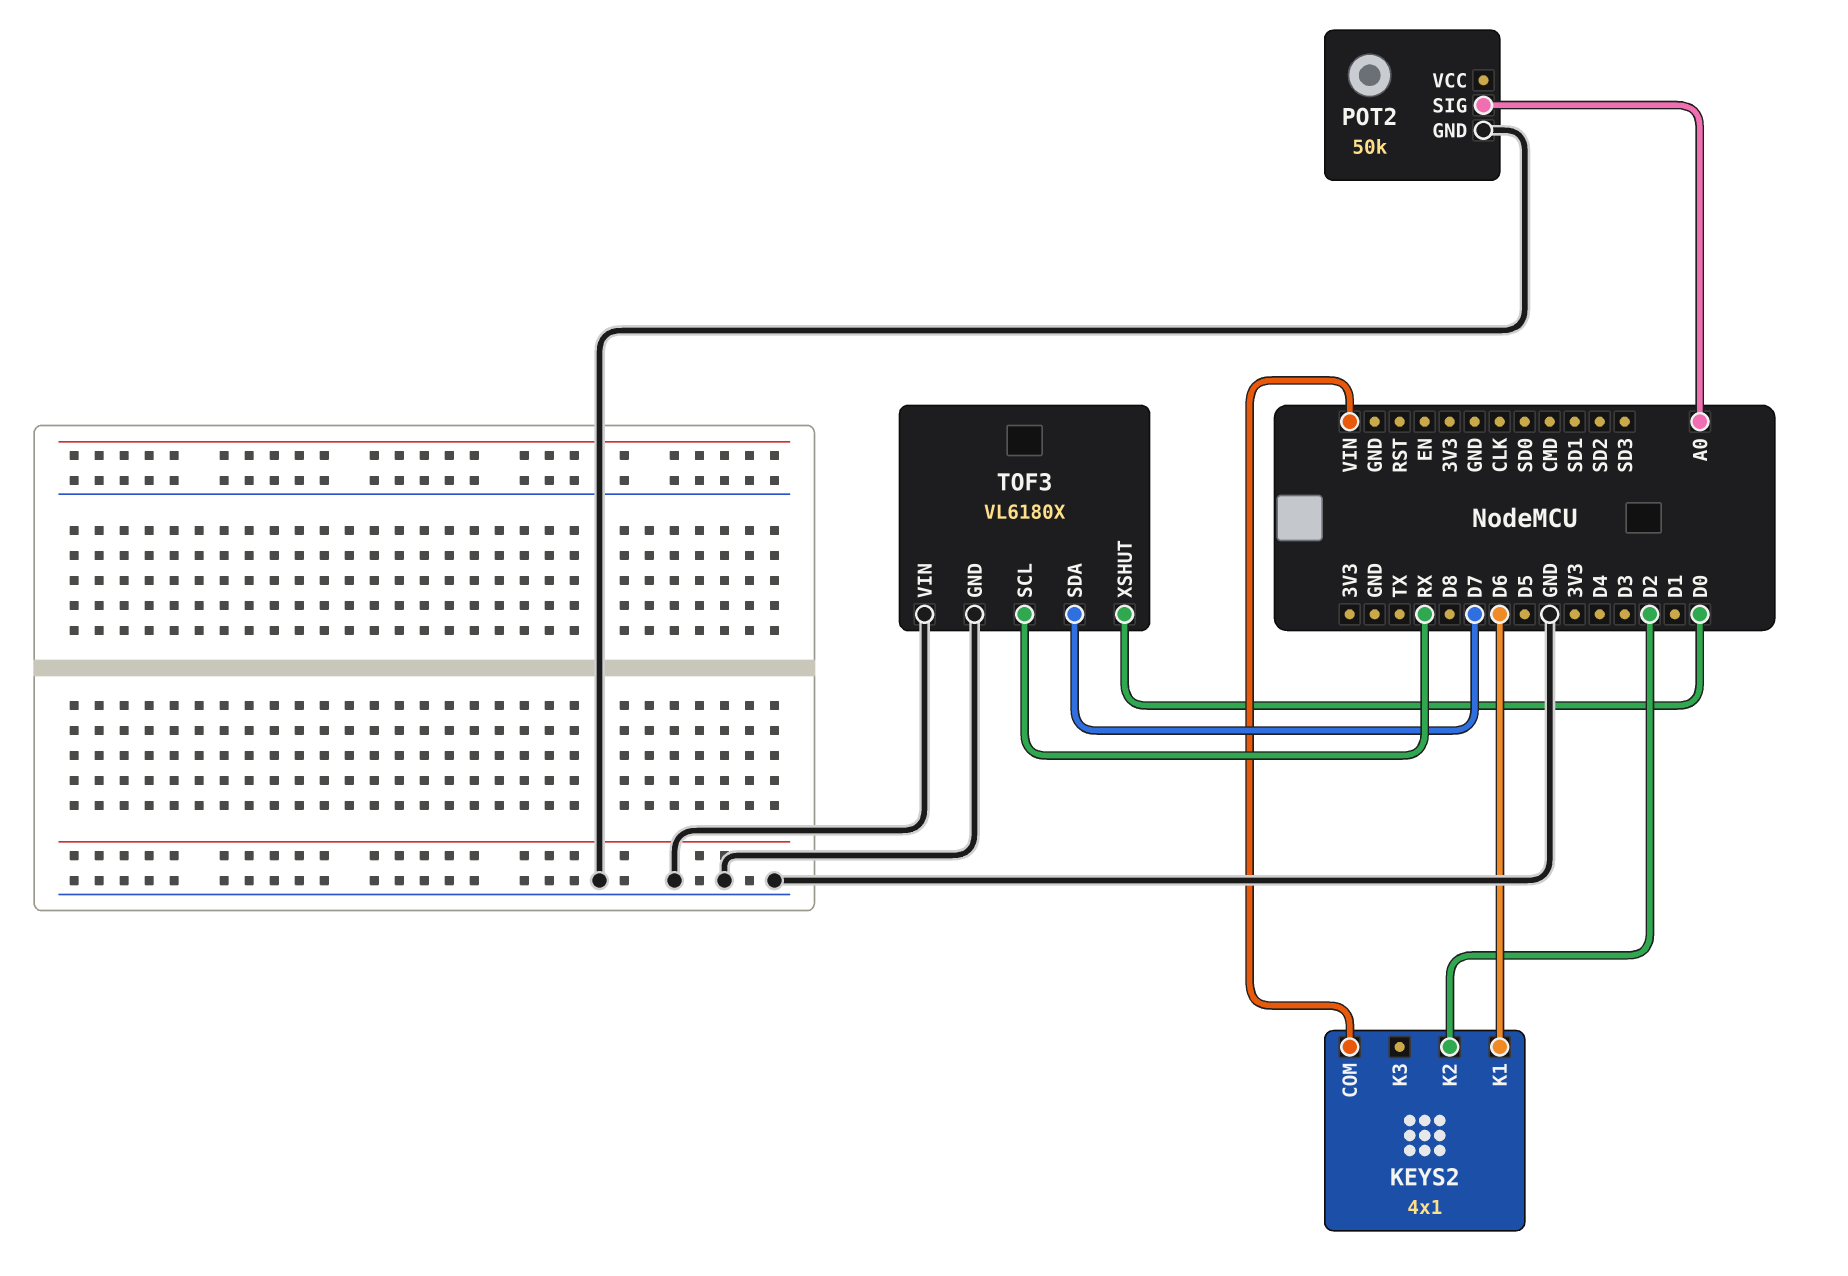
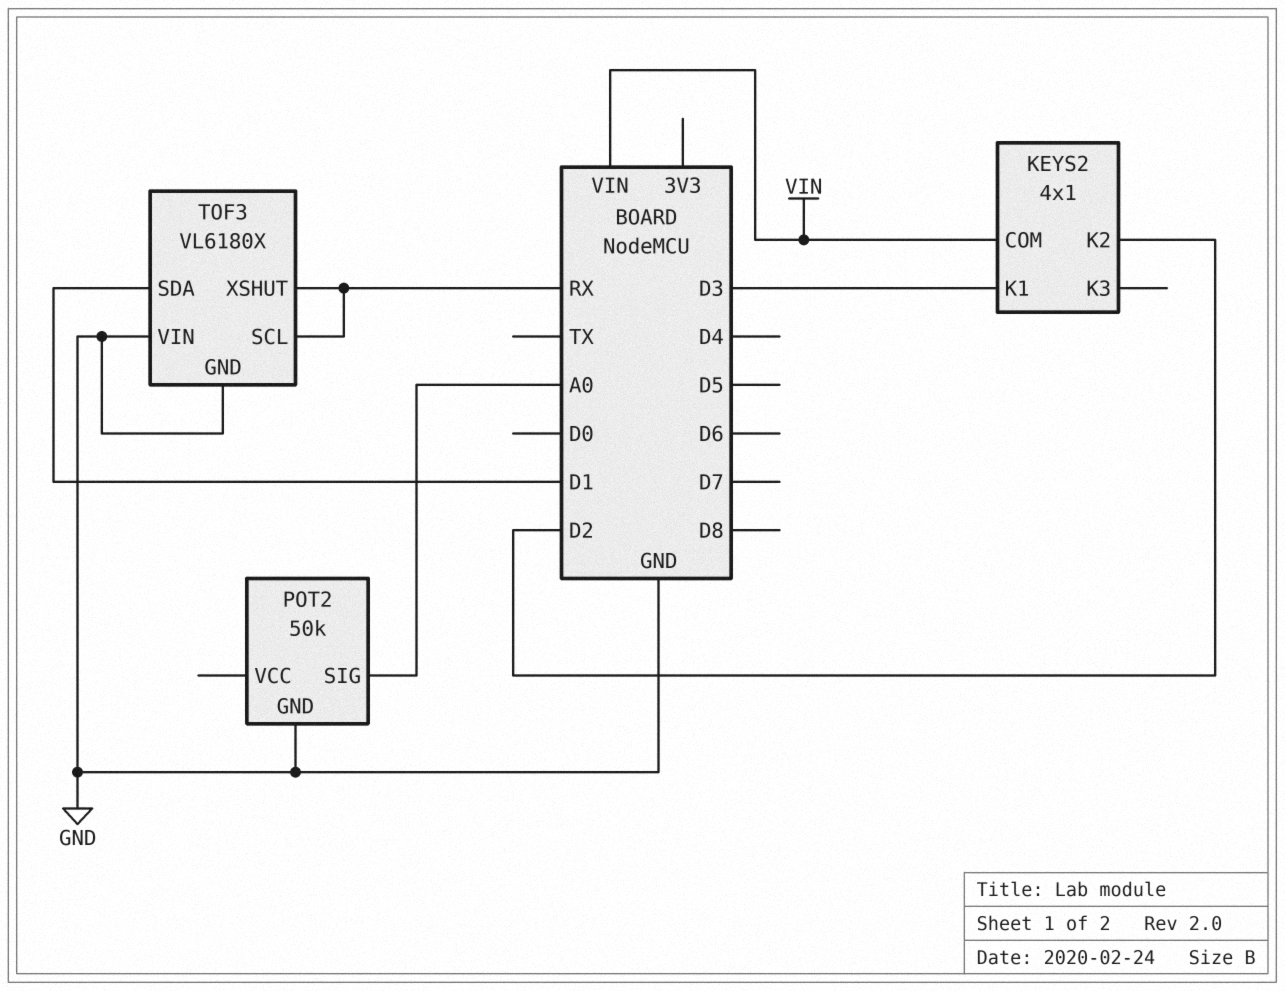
KEYS2 pin K1: D6 -> D3
TOF3 pin SDA: D7 -> D1
TOF3 pin XSHUT: D0 -> RX

